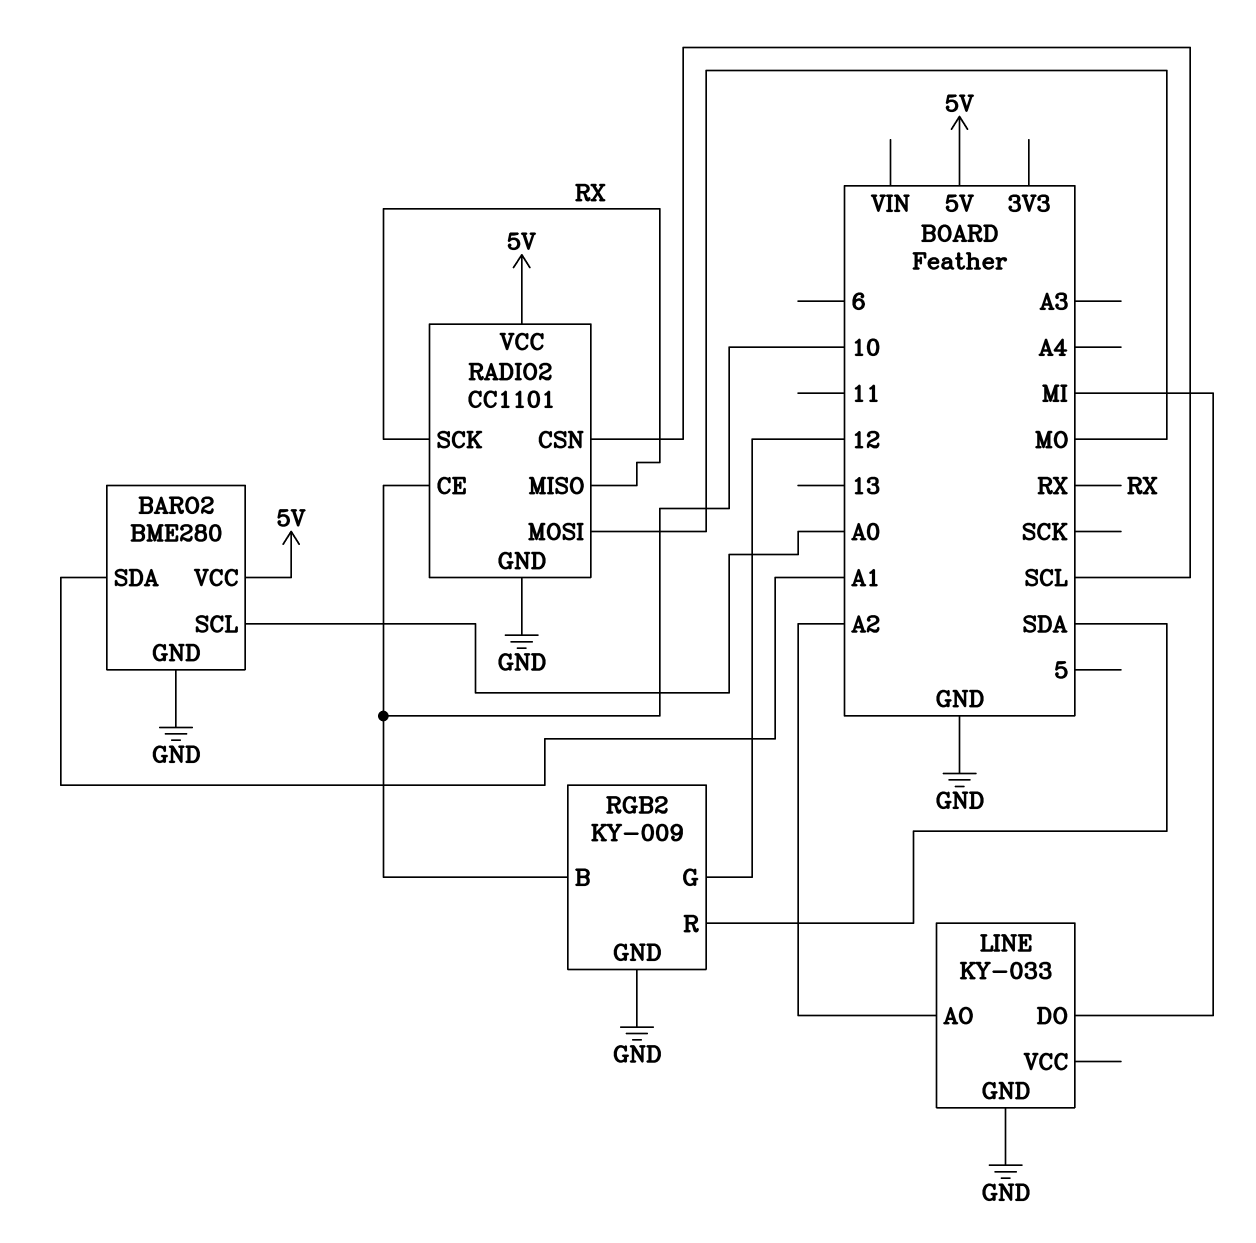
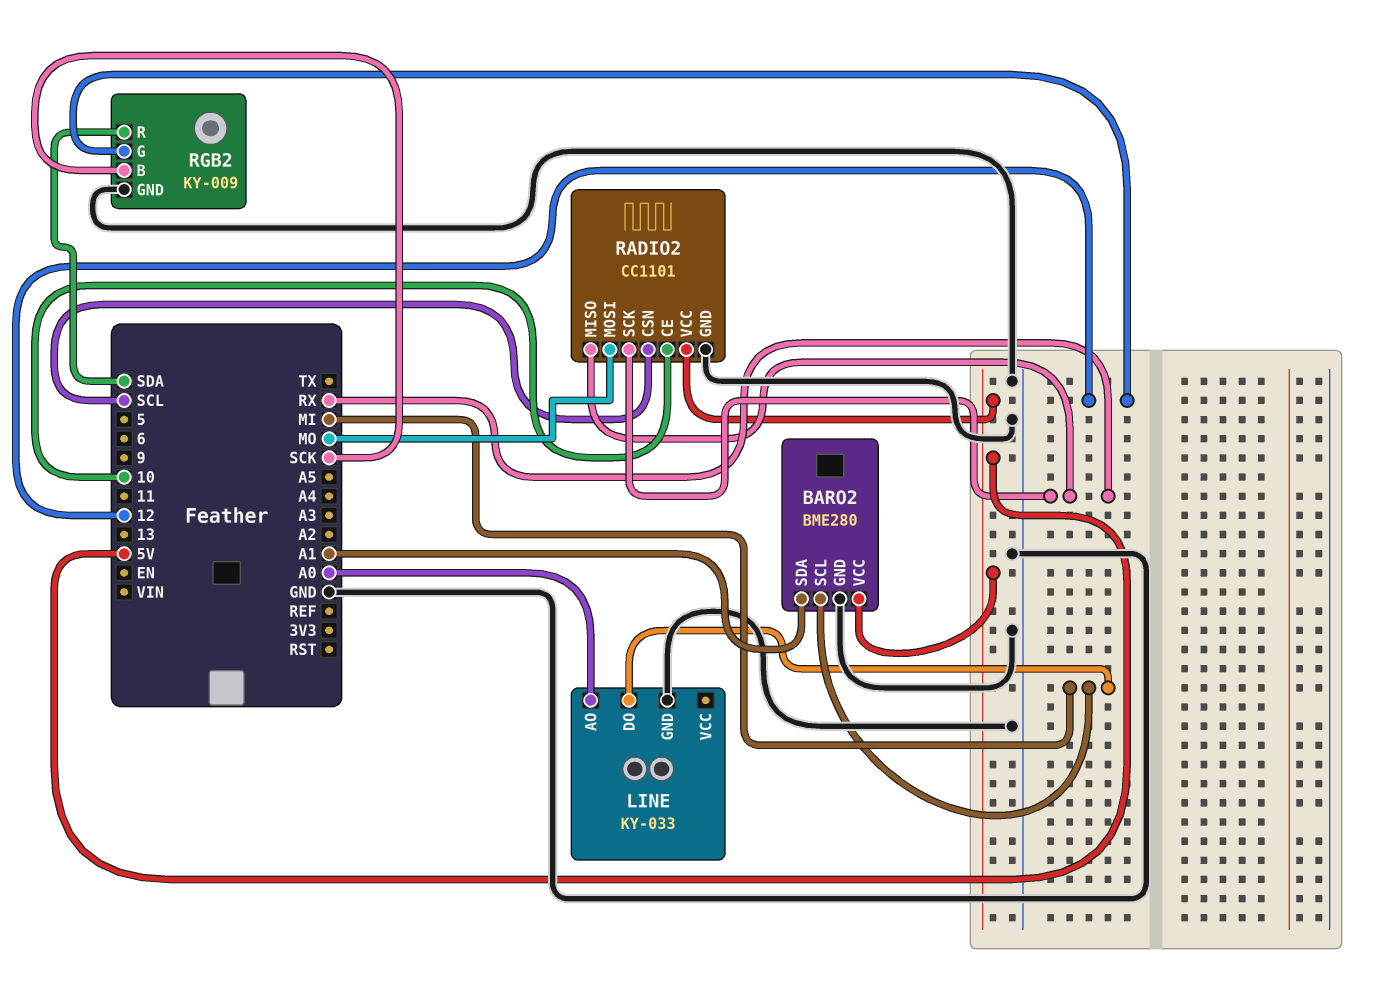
BARO2 pin SCL: A0 -> MI
LINE pin AO: A2 -> A0
RGB2 pin B: 10 -> SCK

